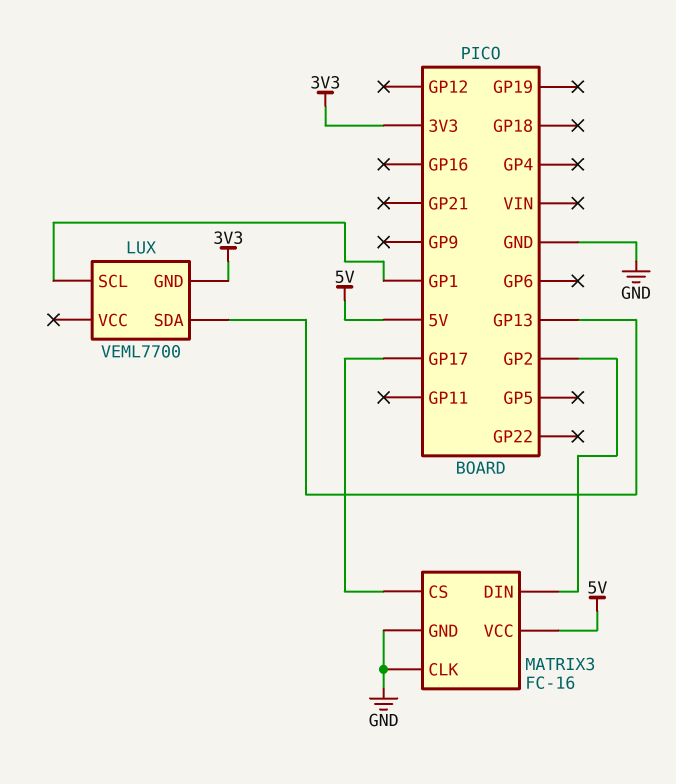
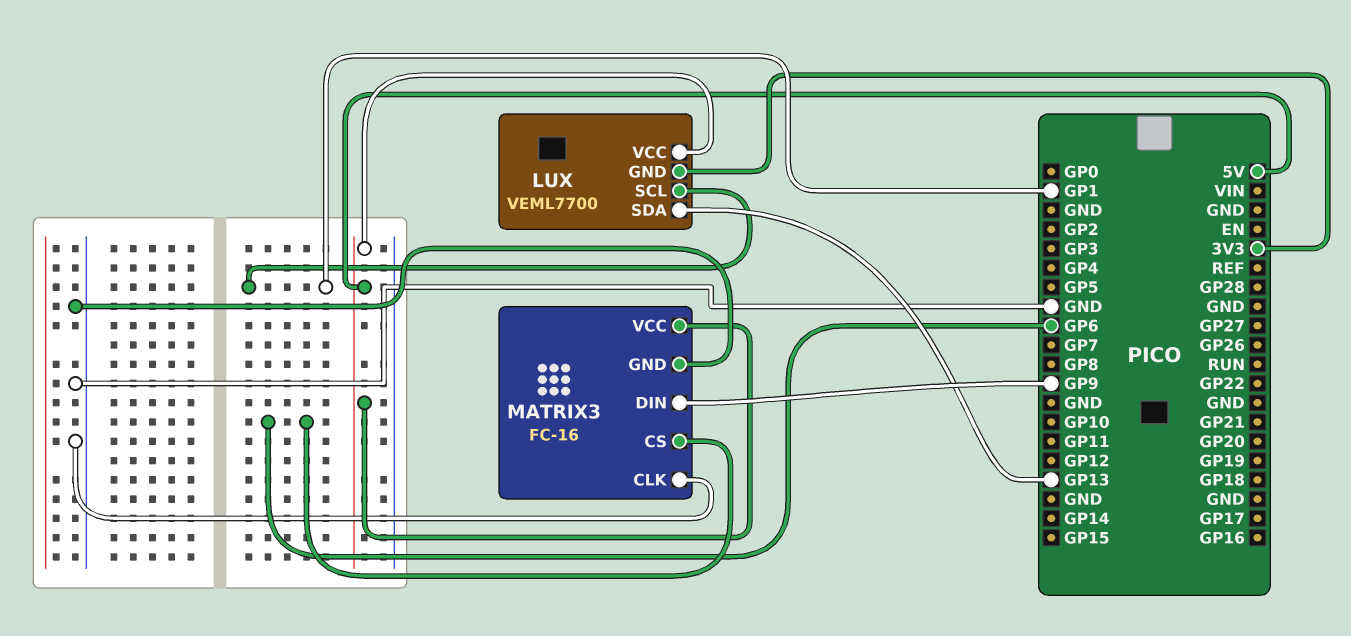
LUX pin VCC: none -> 5V
MATRIX3 pin CS: GP17 -> GP6
MATRIX3 pin DIN: GP2 -> GP9

